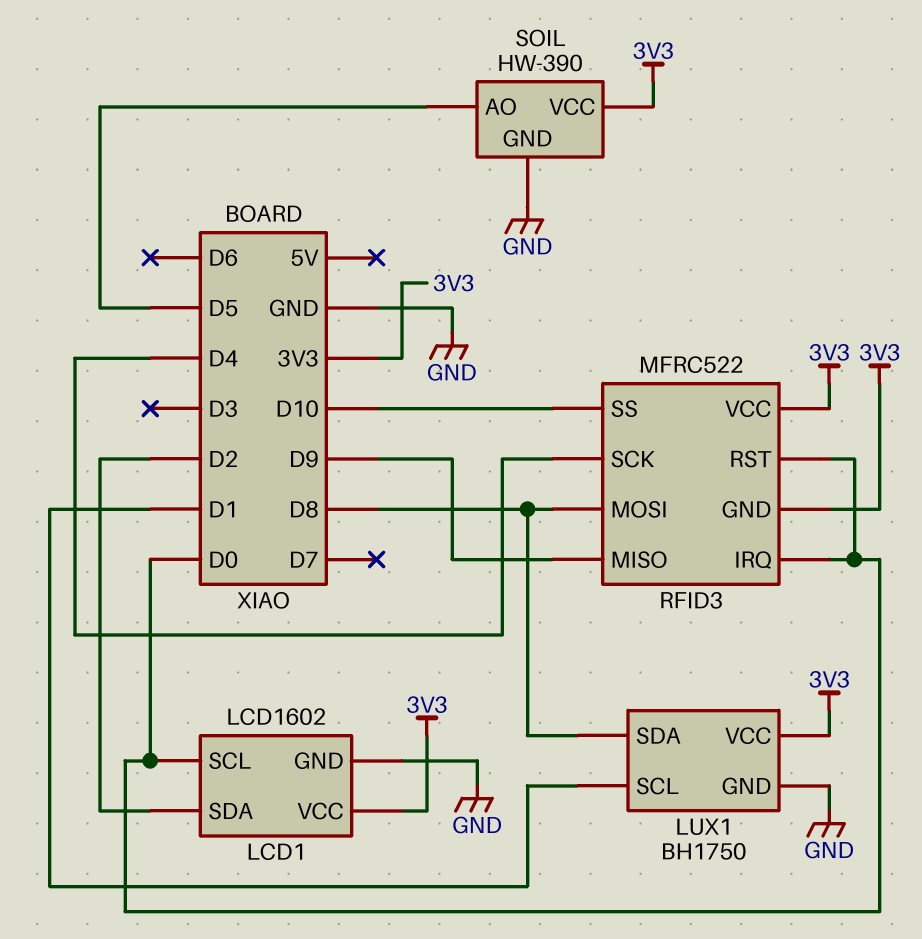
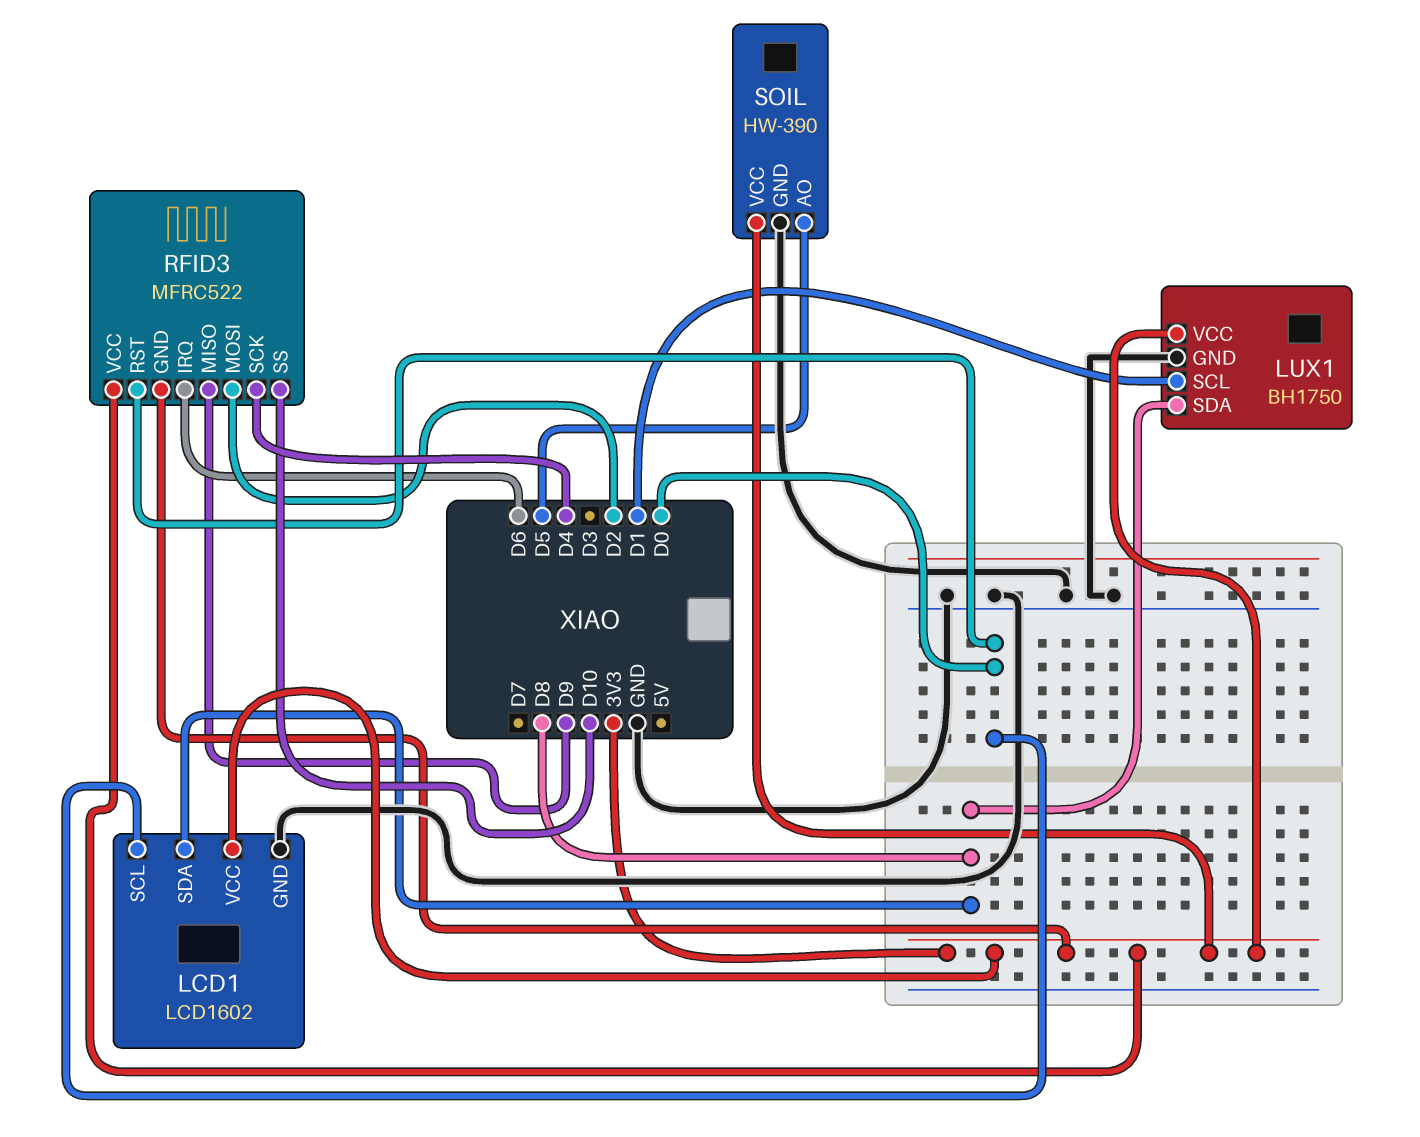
LCD1 pin SDA: D2 -> D8
RFID3 pin IRQ: D0 -> D6
RFID3 pin MOSI: D8 -> D2

